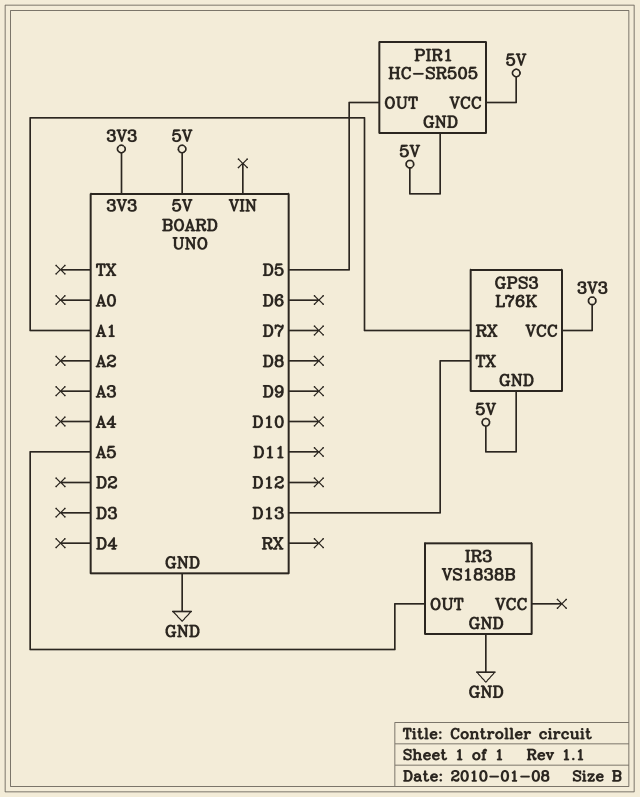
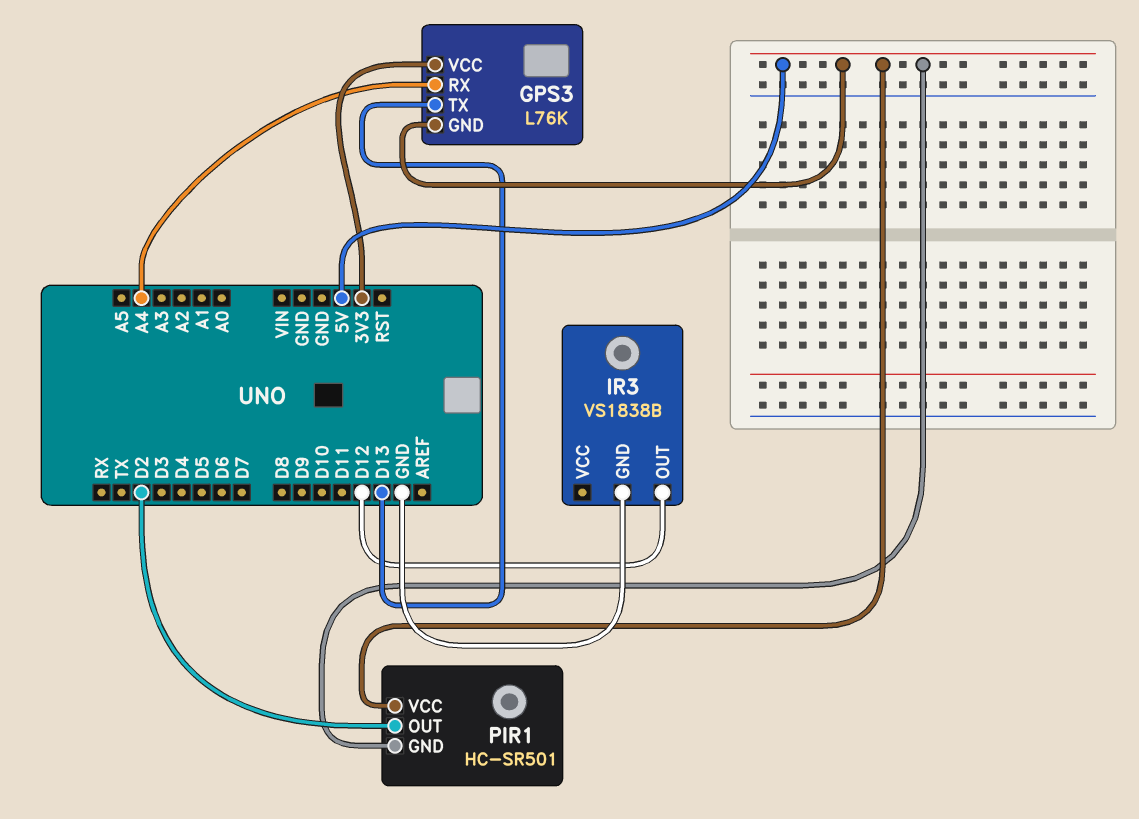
GPS3 pin RX: A1 -> A4
IR3 pin OUT: A5 -> D12
PIR1: HC-SR505 -> HC-SR501
PIR1 pin OUT: D5 -> D2

